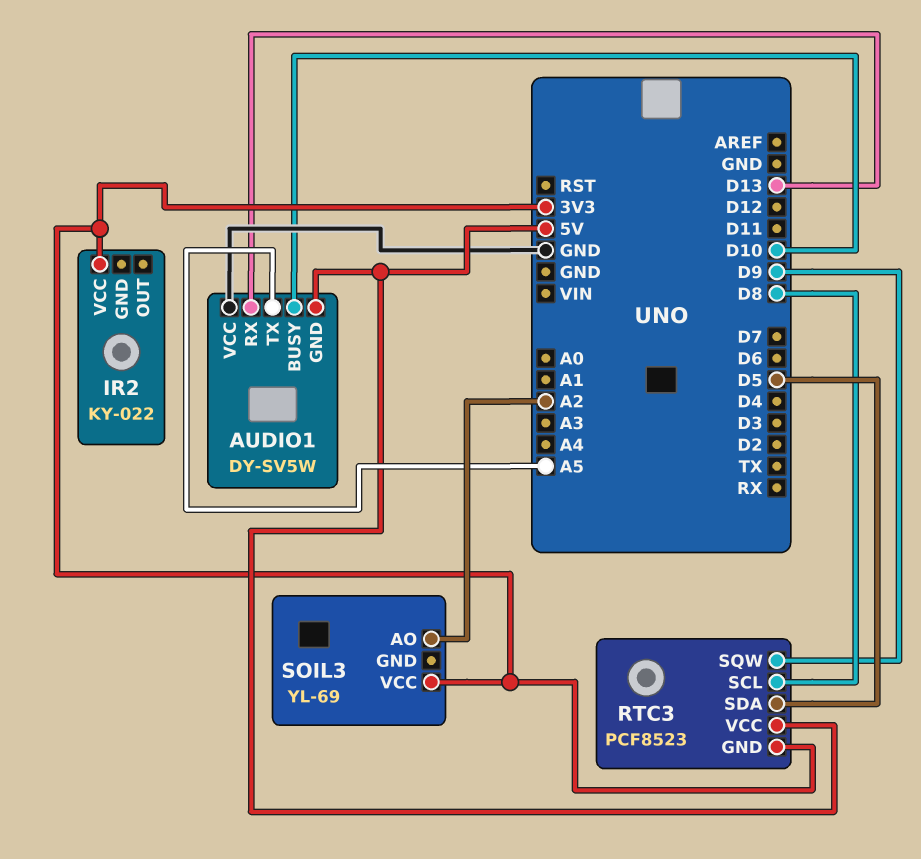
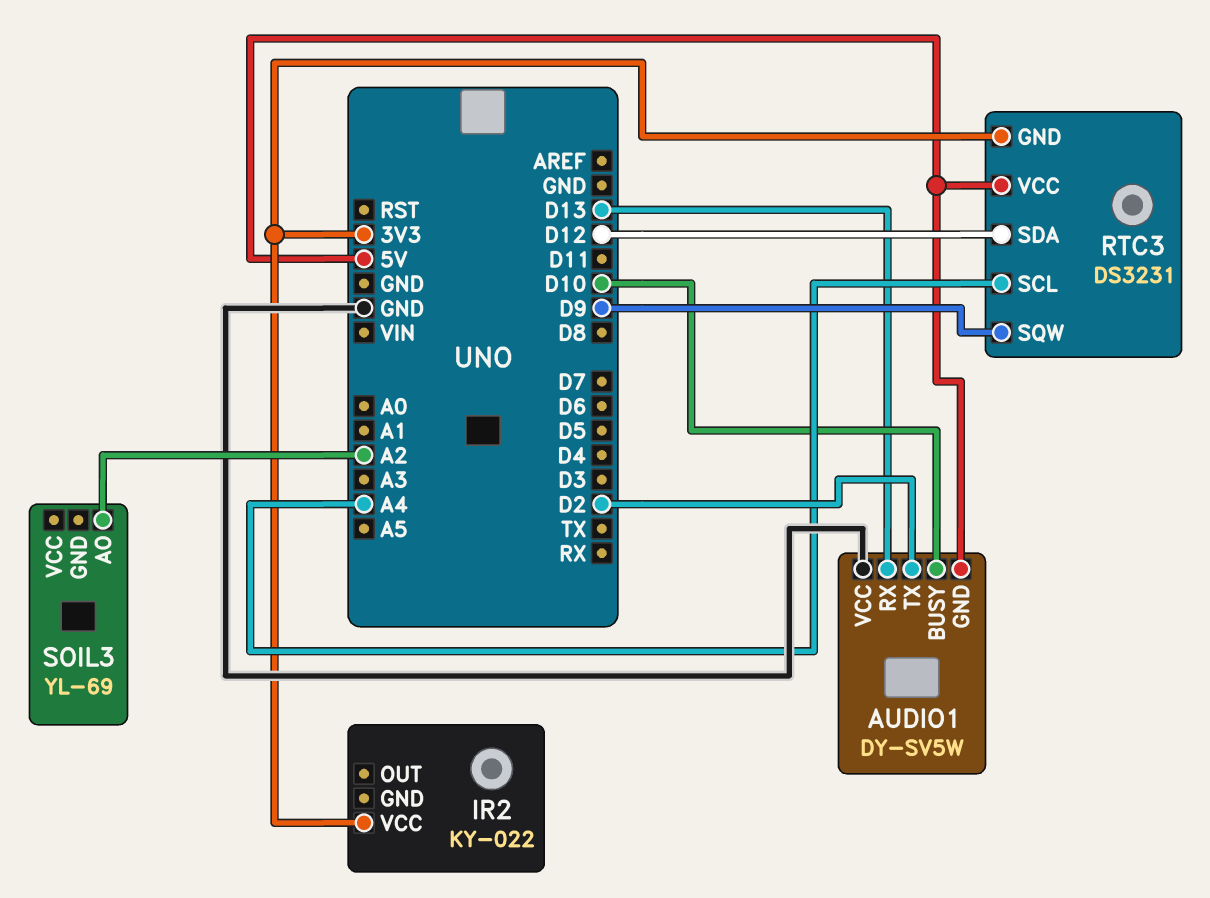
AUDIO1 pin TX: A5 -> D2
RTC3: PCF8523 -> DS3231
RTC3 pin SCL: D8 -> A4
RTC3 pin SDA: D5 -> D12
SOIL3 pin VCC: 3V3 -> none

